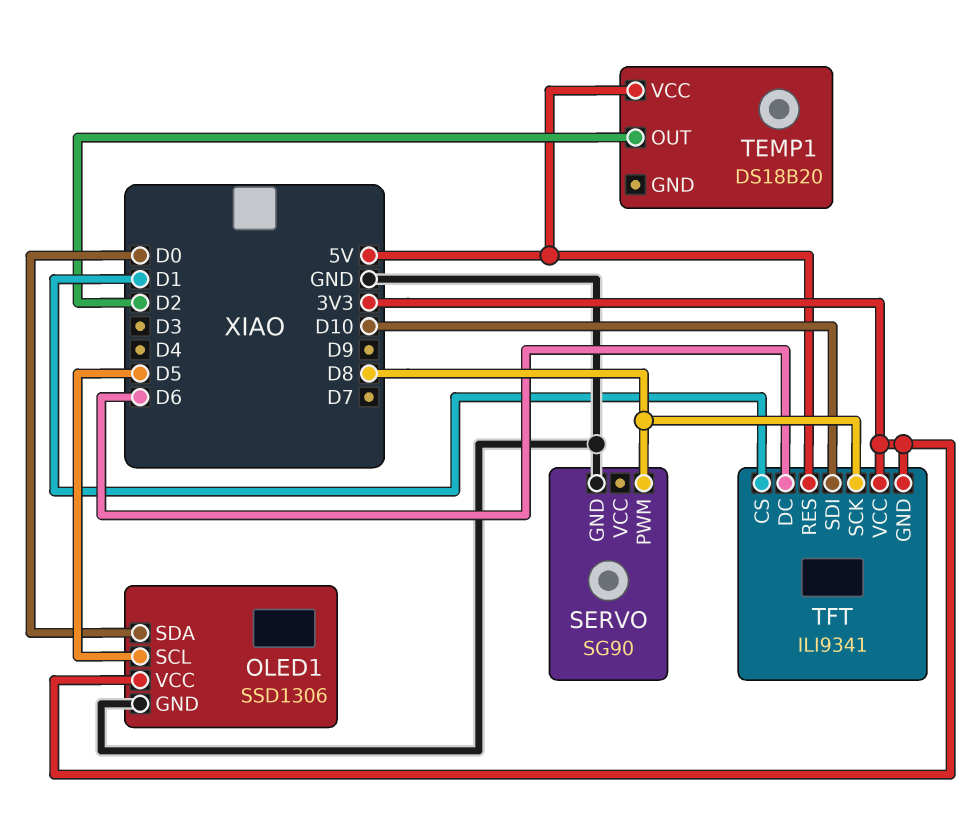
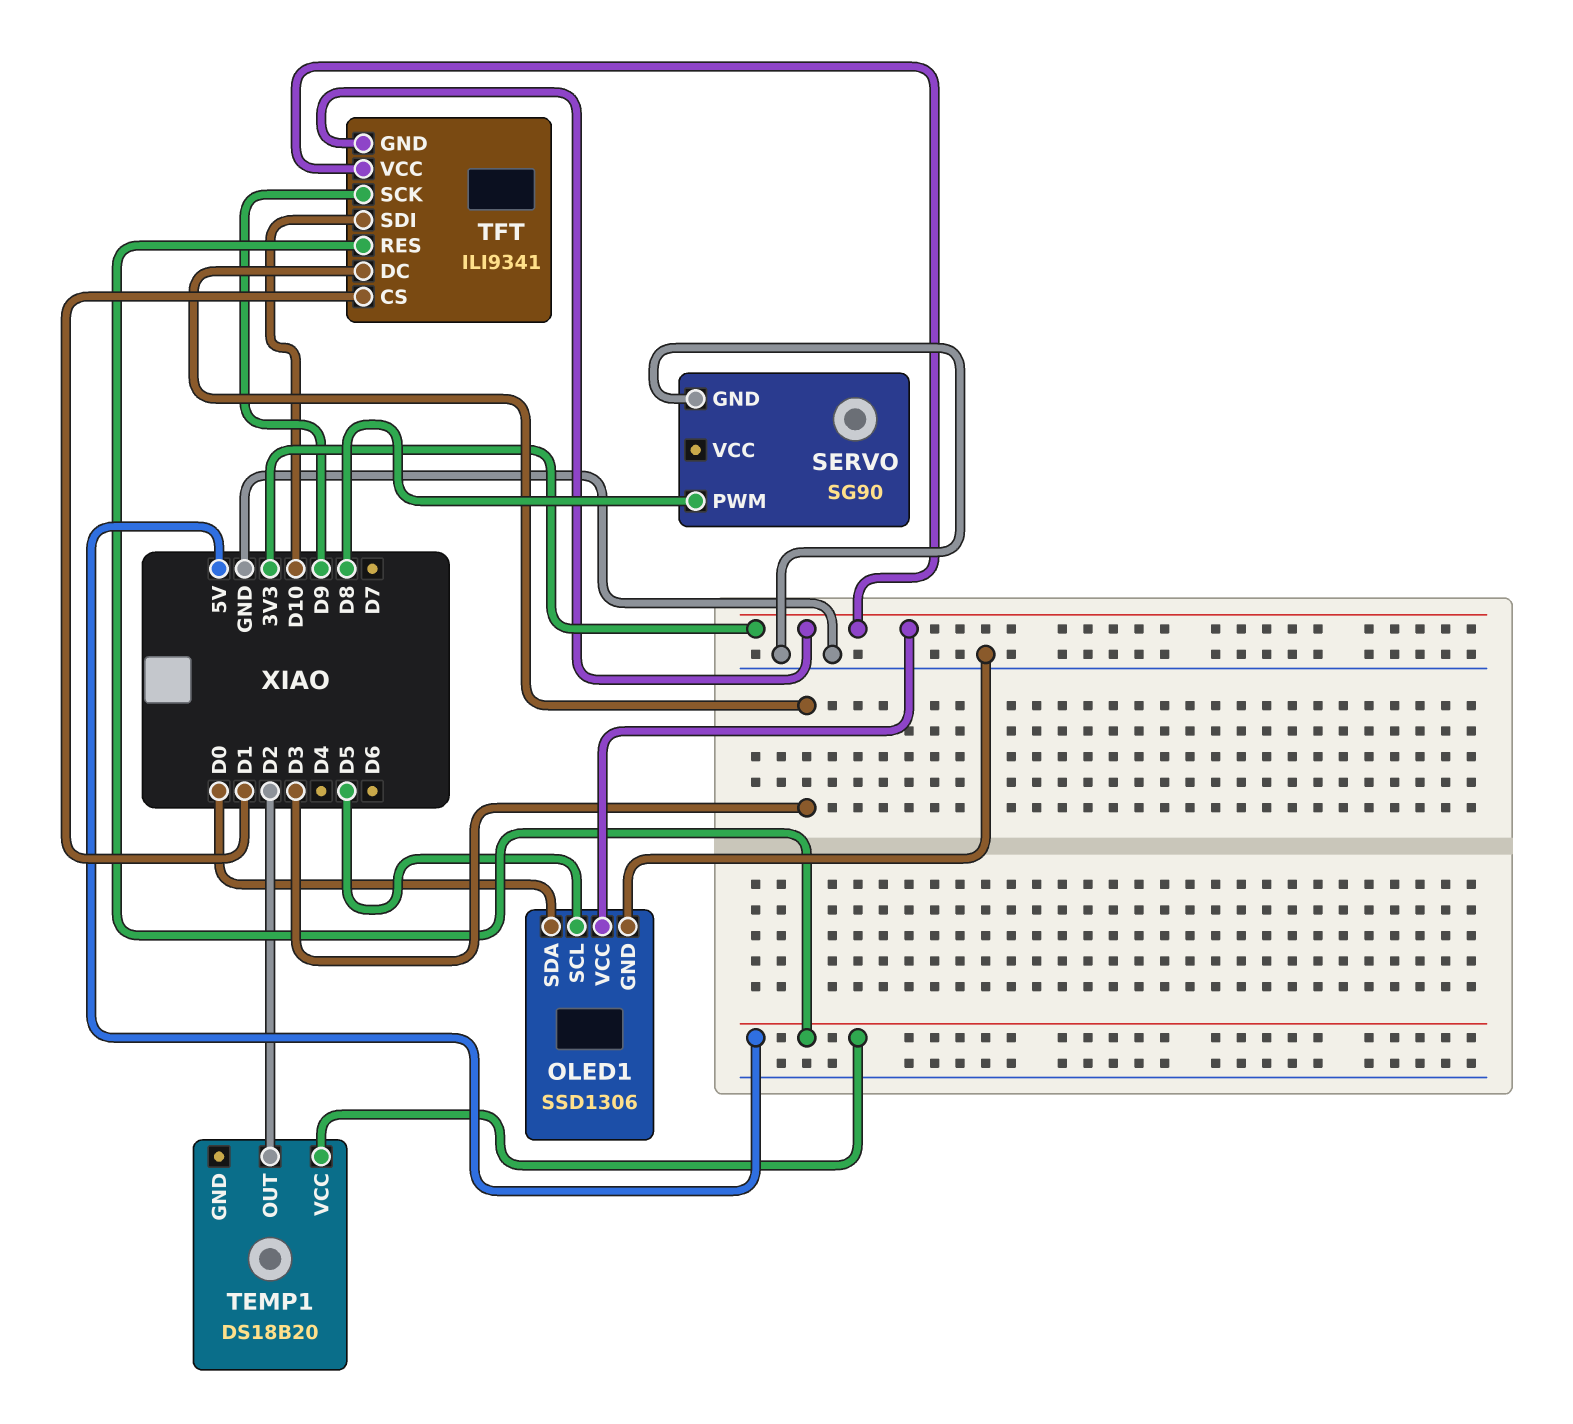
TFT pin DC: D6 -> D3
TFT pin SCK: D8 -> D9

